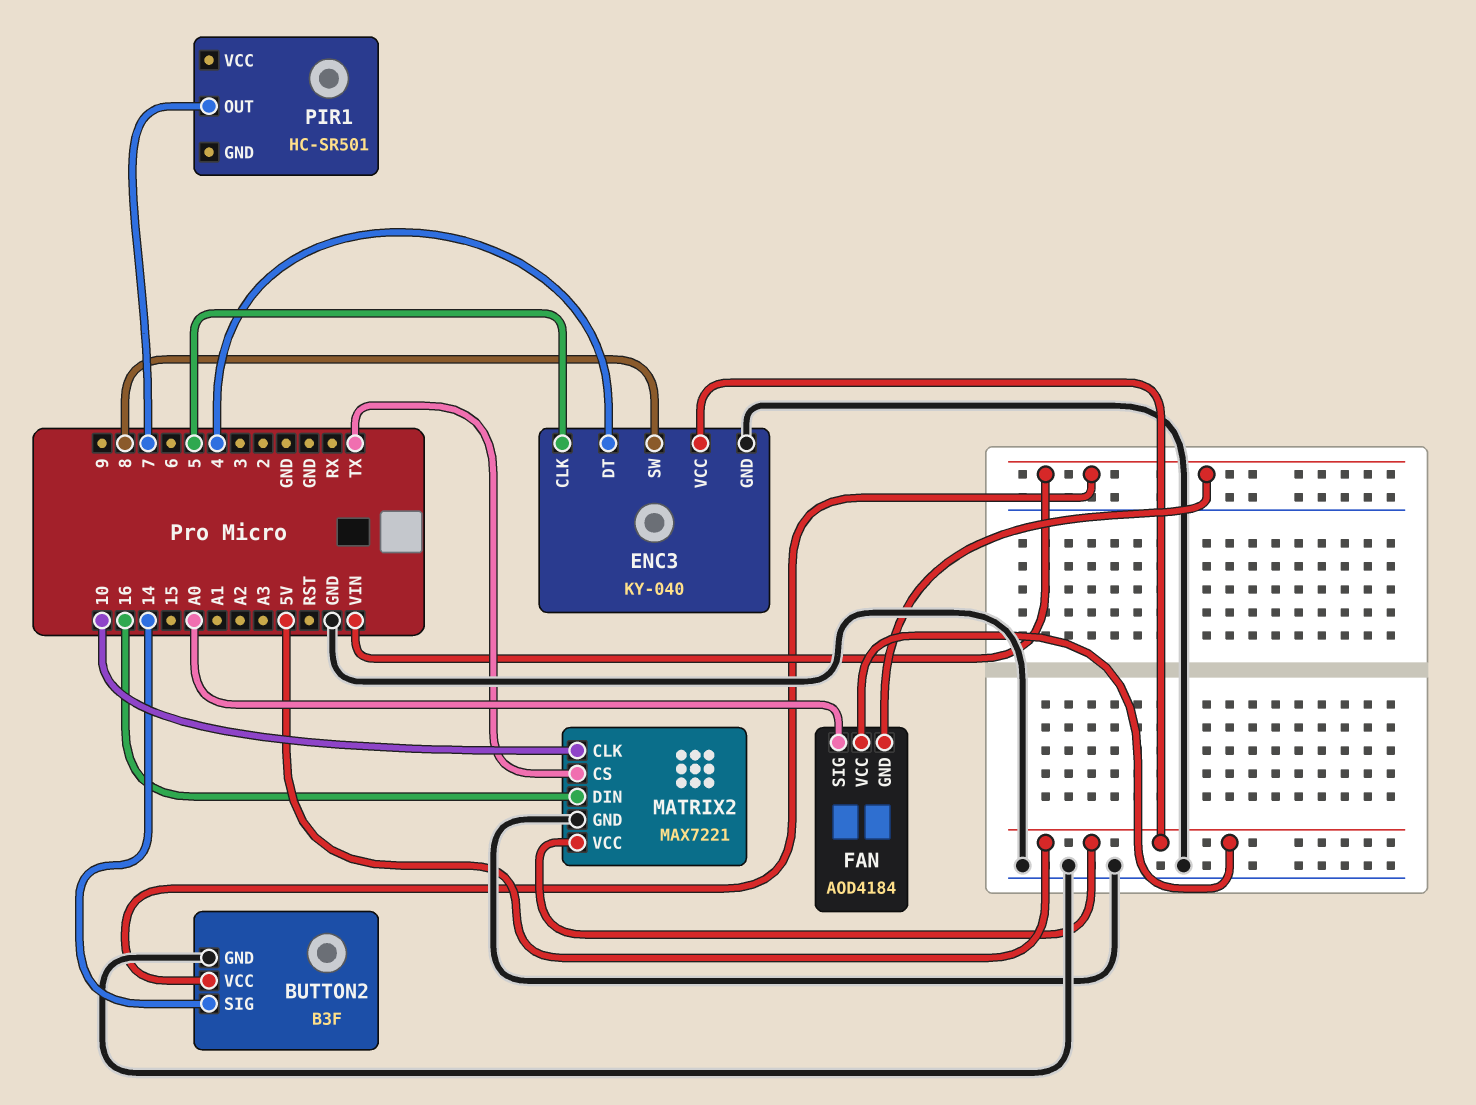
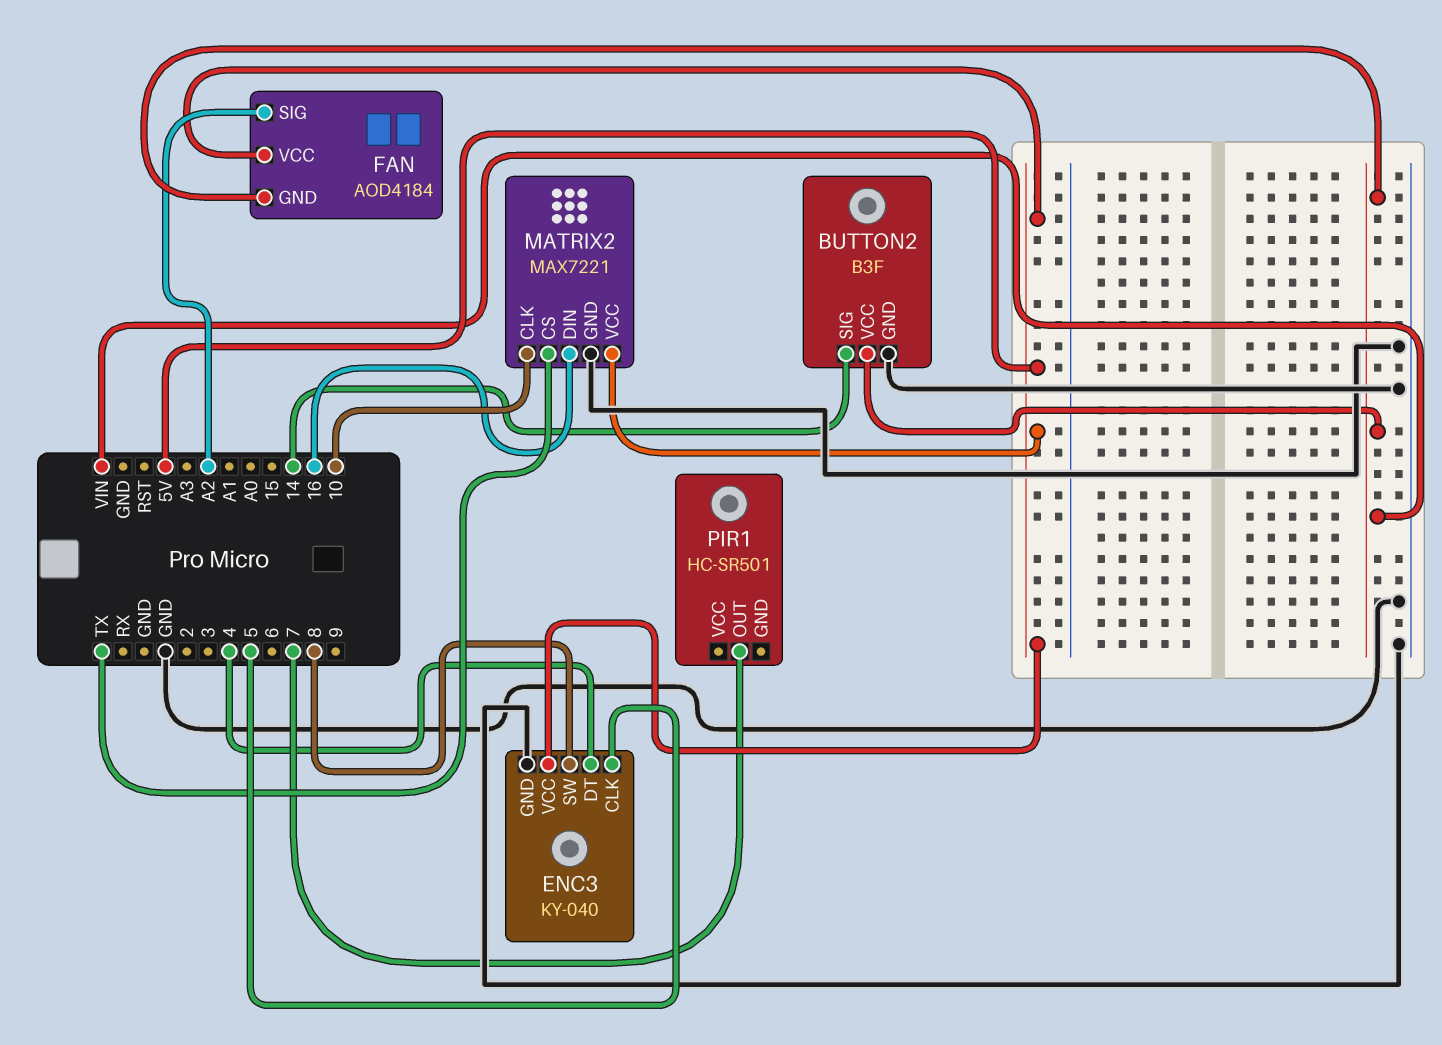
FAN pin SIG: A0 -> A2

